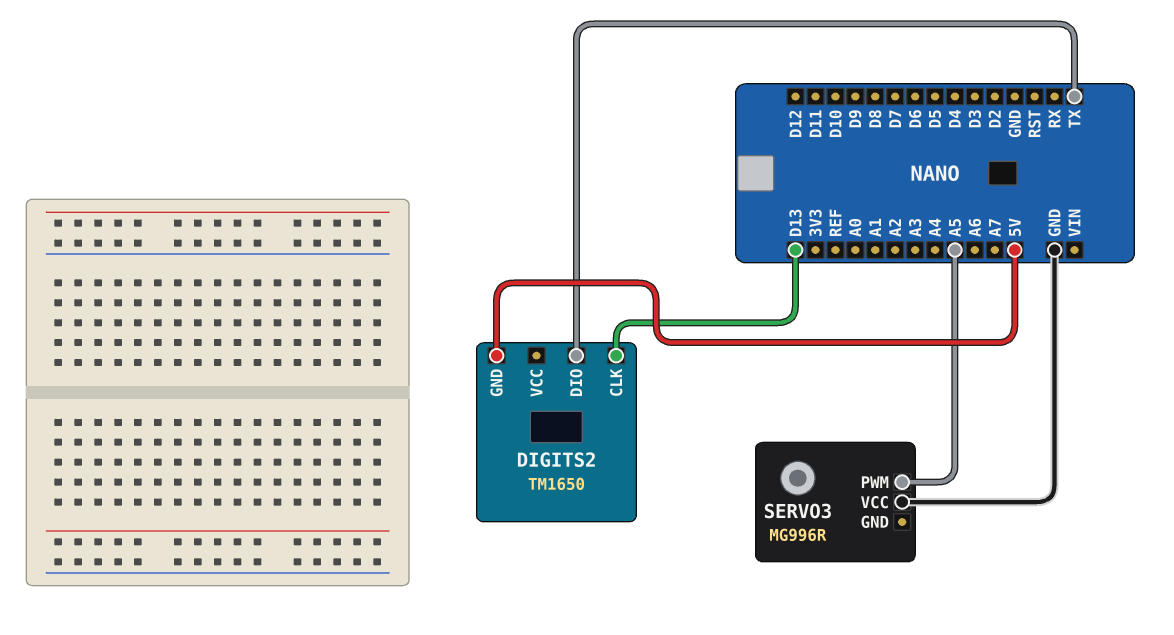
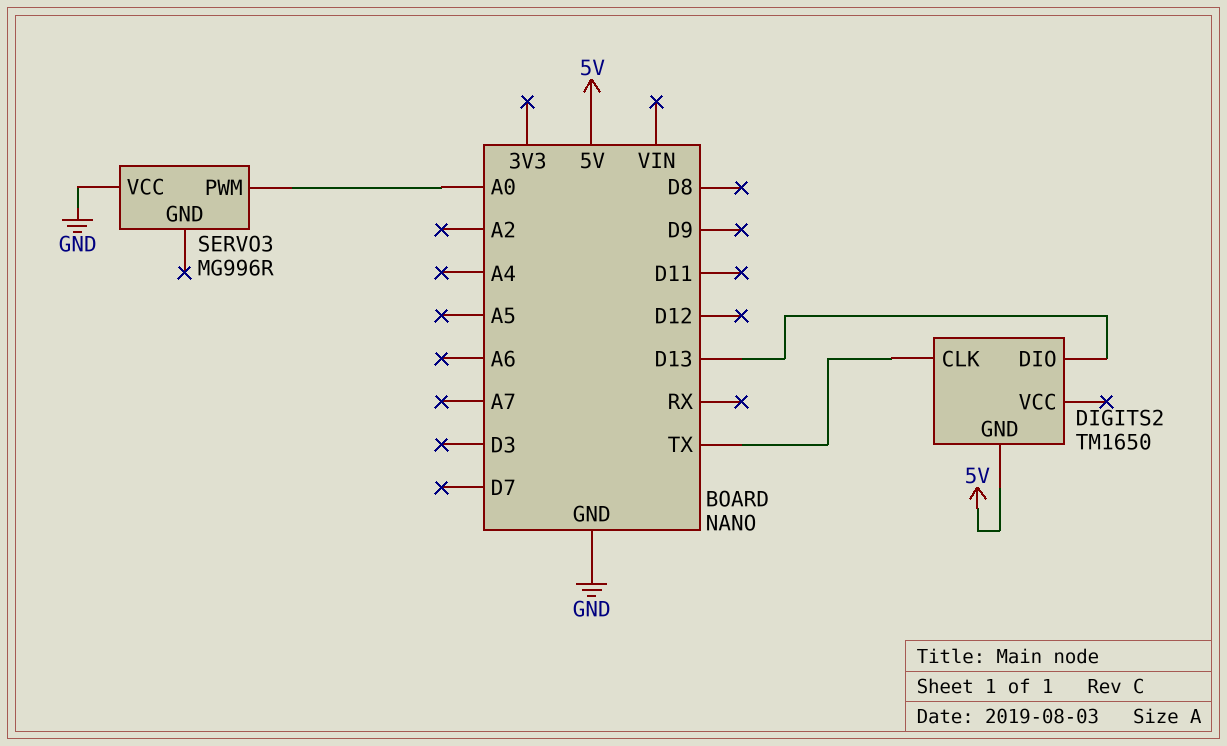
DIGITS2 pin CLK: D13 -> TX
DIGITS2 pin DIO: TX -> D13
SERVO3 pin PWM: A5 -> A0

